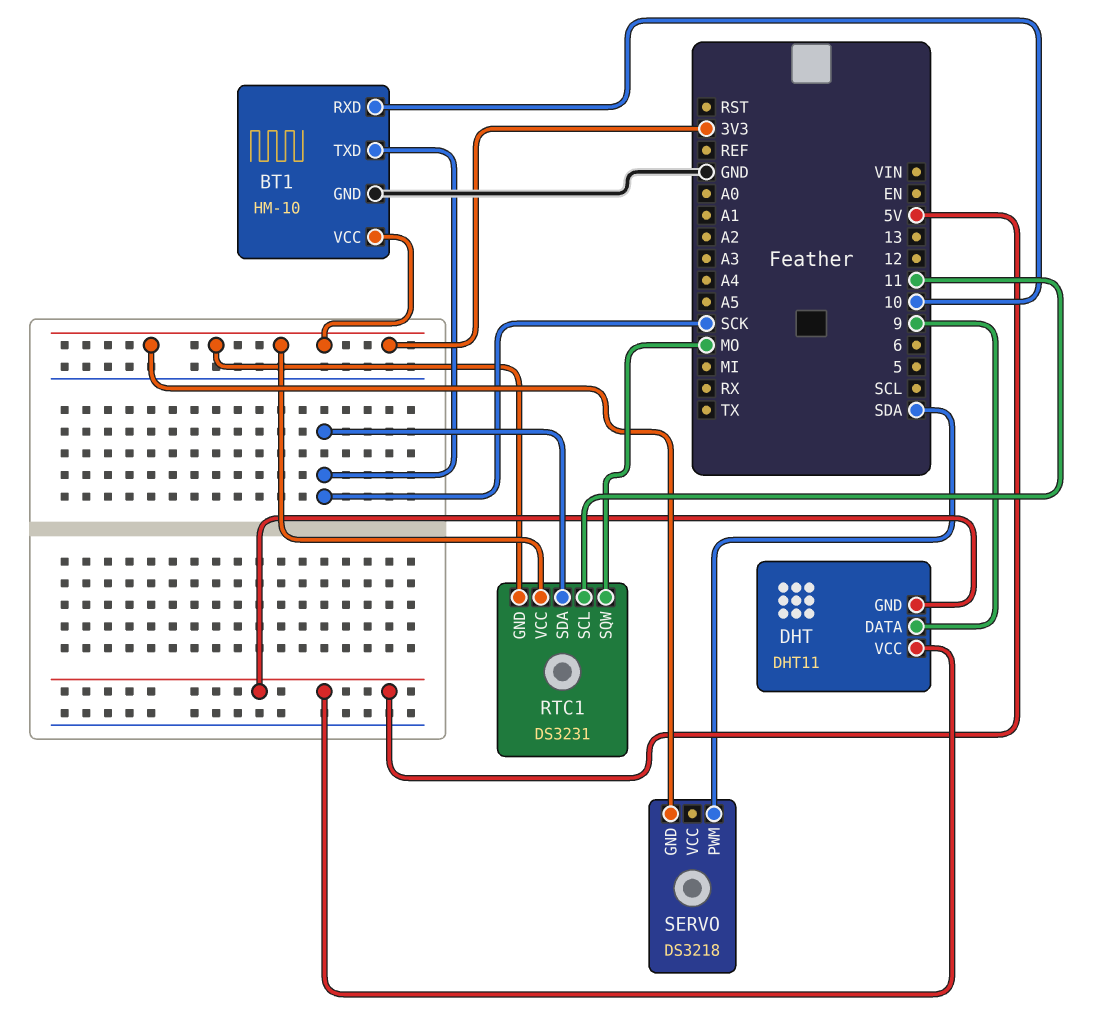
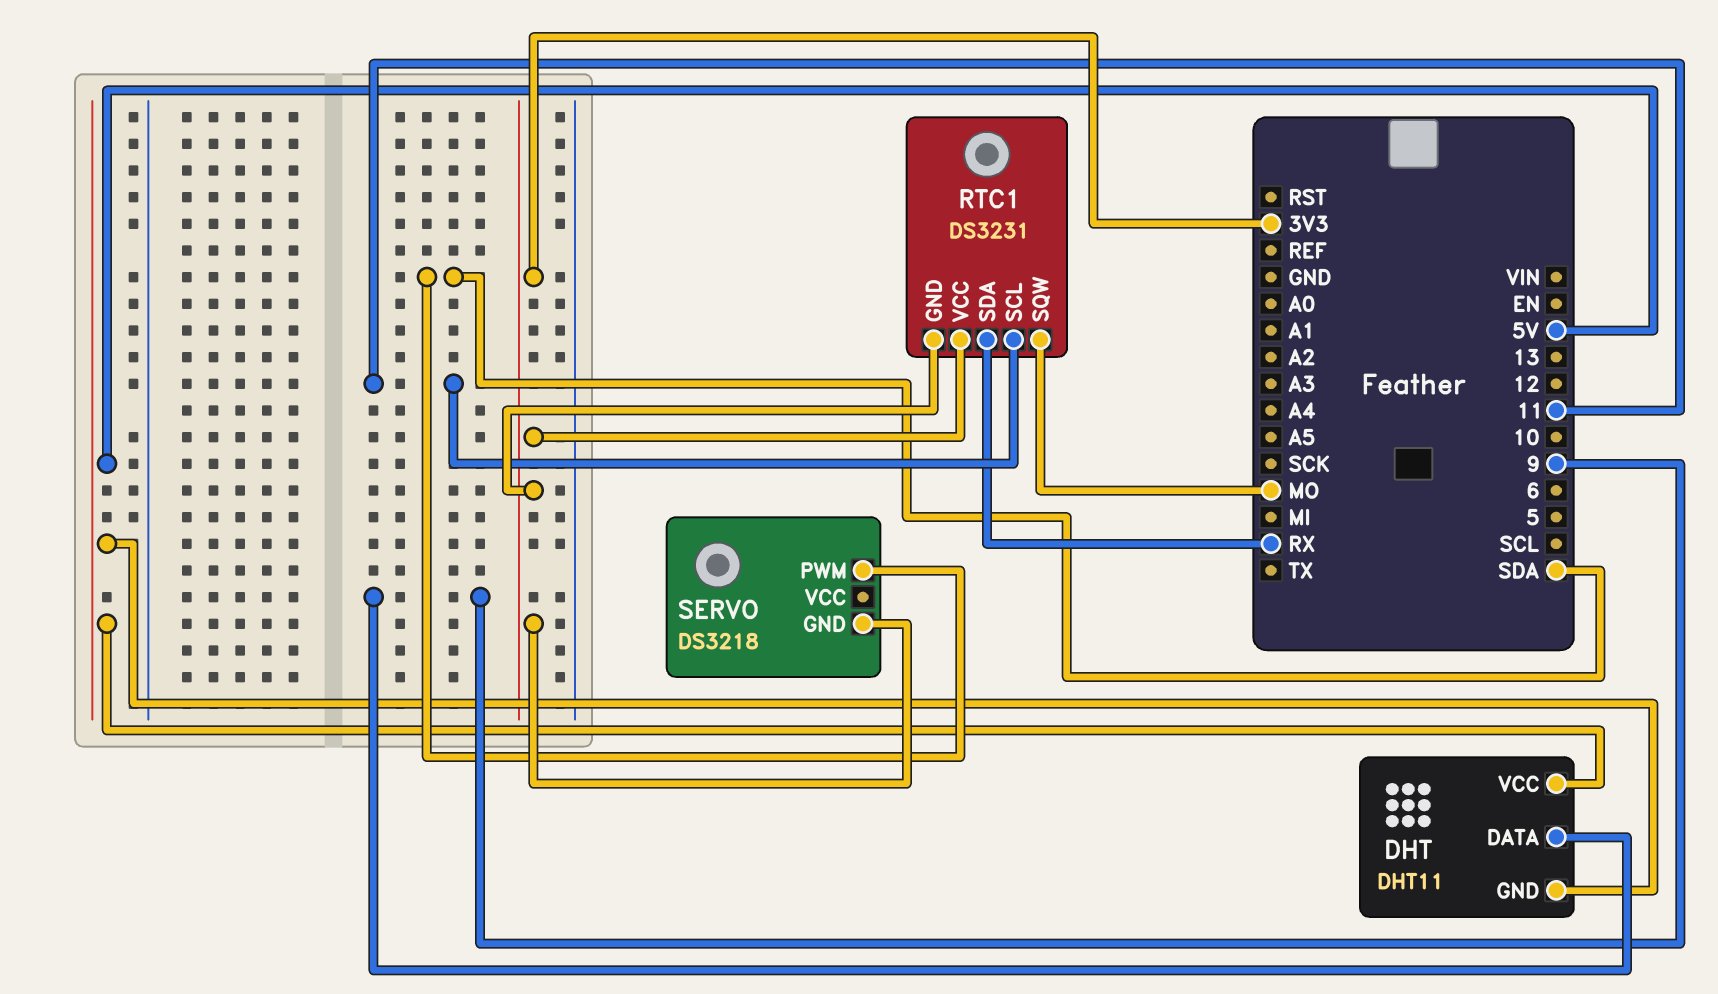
BT1: HM-10 -> none
BT1 pin GND: GND -> none
BT1 pin RXD: 10 -> none
BT1 pin TXD: SCK -> none
BT1 pin VCC: 3V3 -> none
RTC1 pin SDA: SCK -> RX

